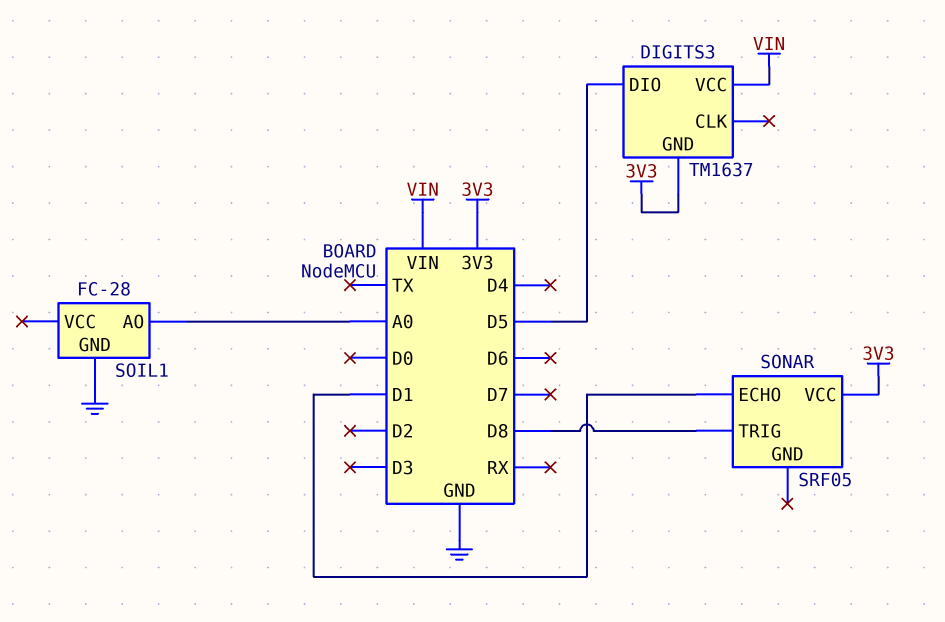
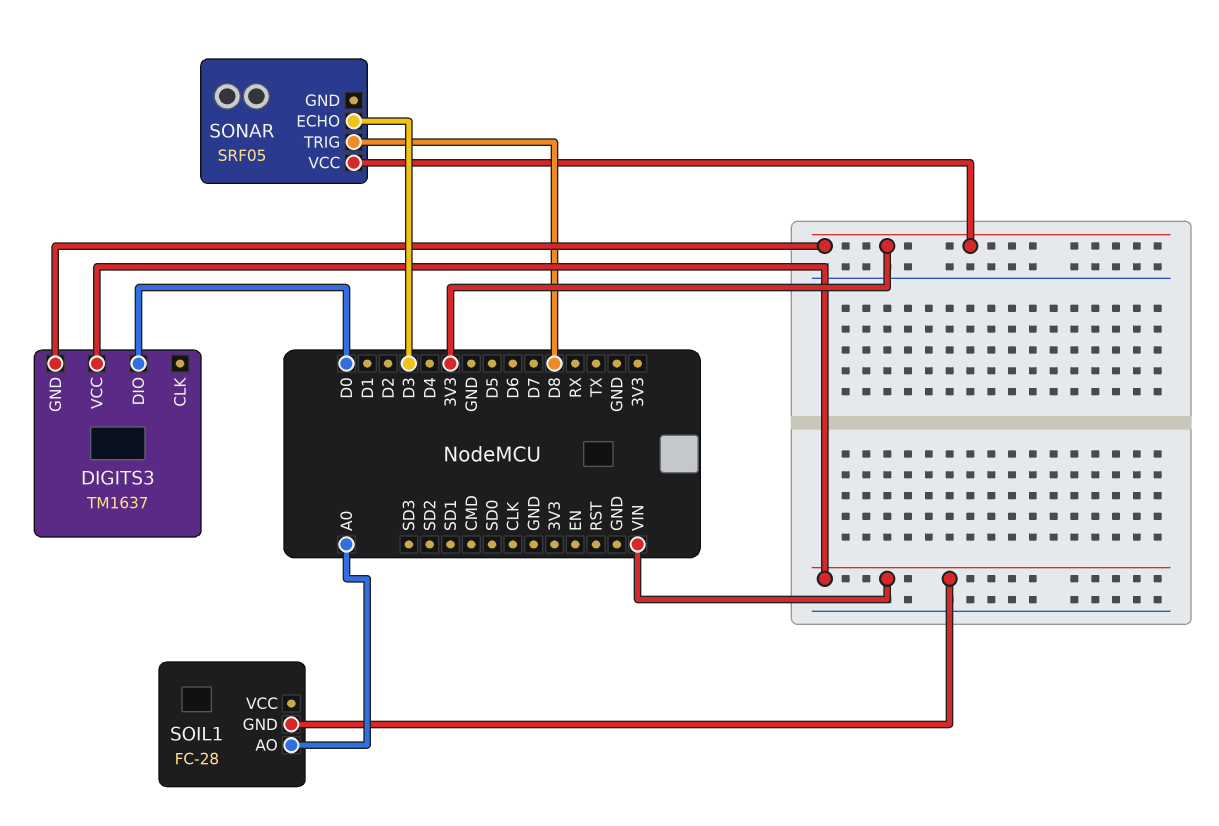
DIGITS3 pin DIO: D5 -> D0
SOIL1 pin GND: GND -> VIN
SONAR pin ECHO: D1 -> D3

